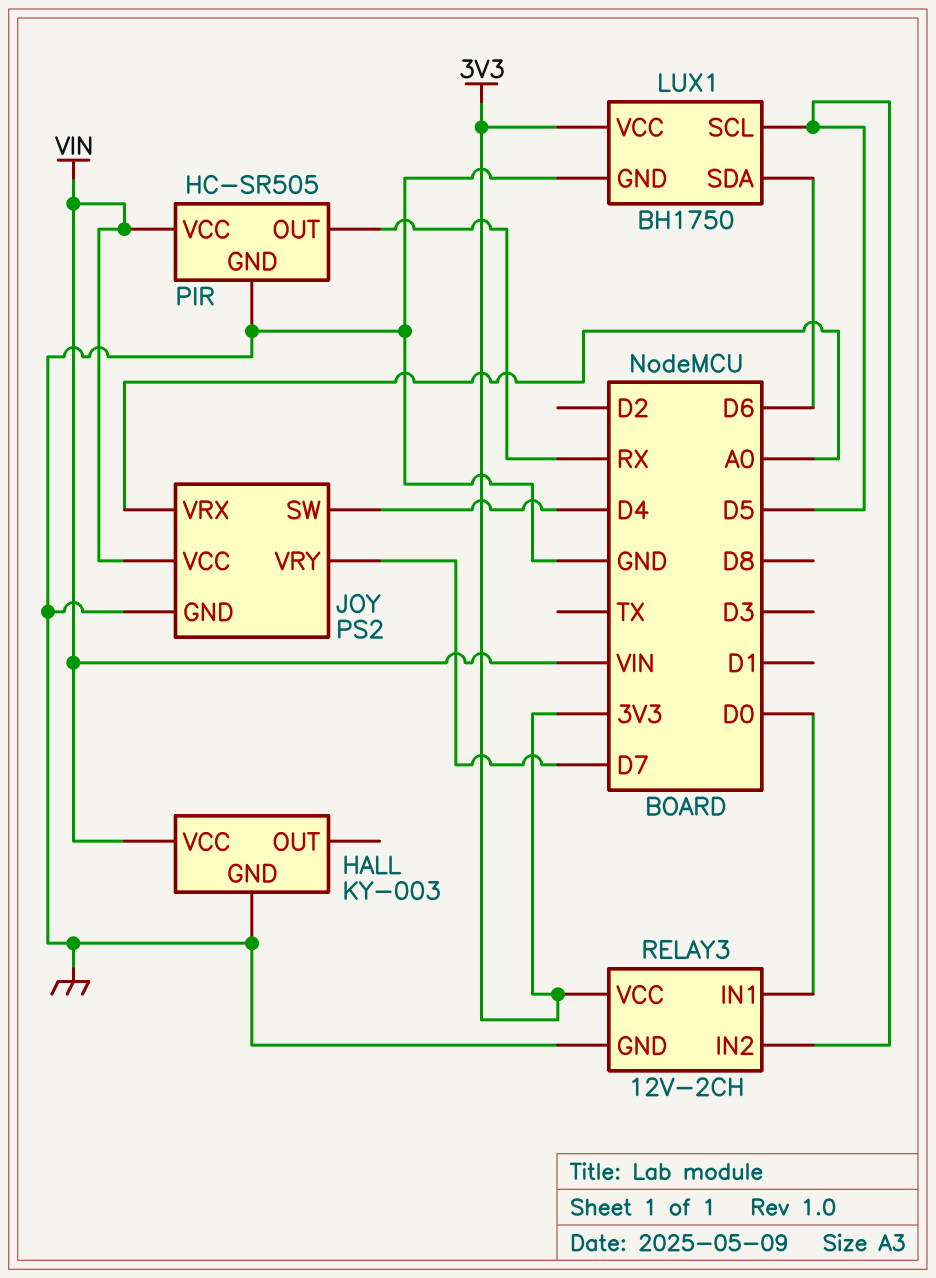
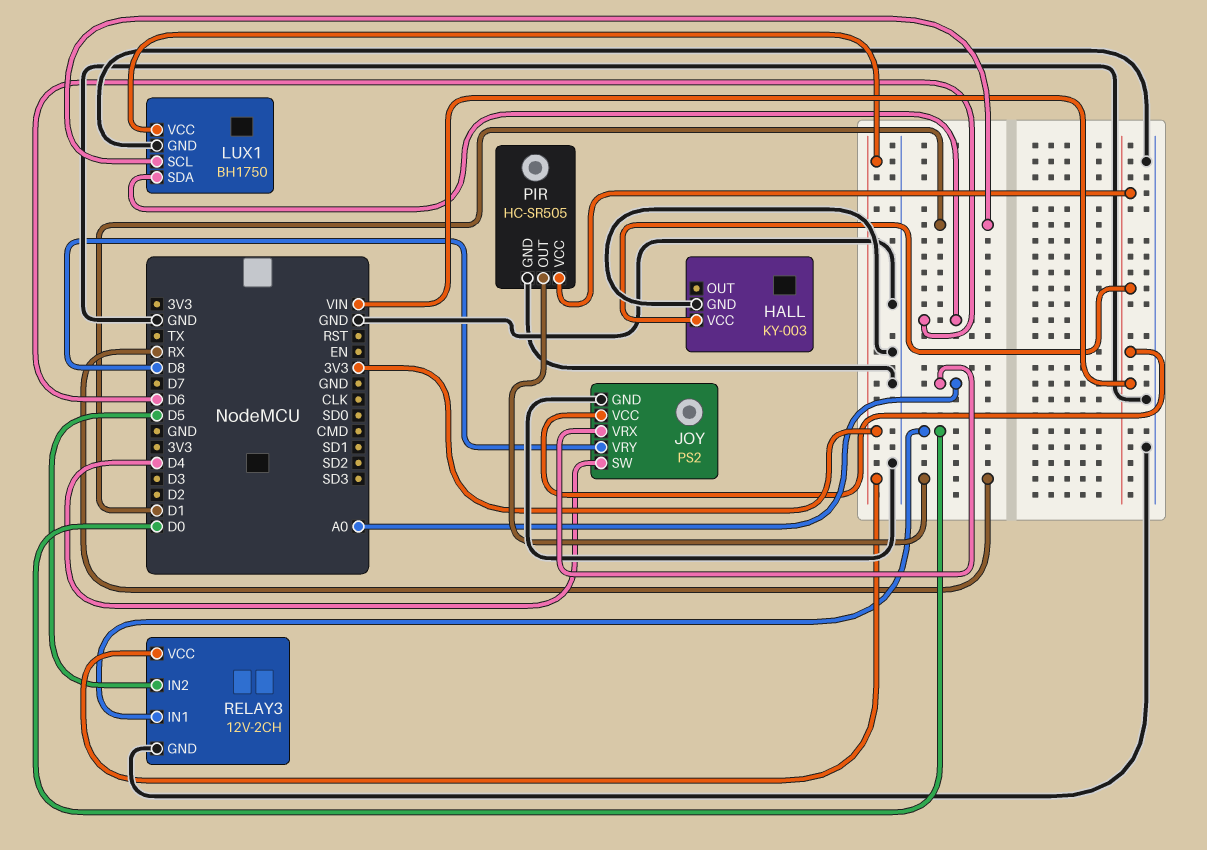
JOY pin VRY: D7 -> D8
LUX1 pin SCL: D5 -> D1

